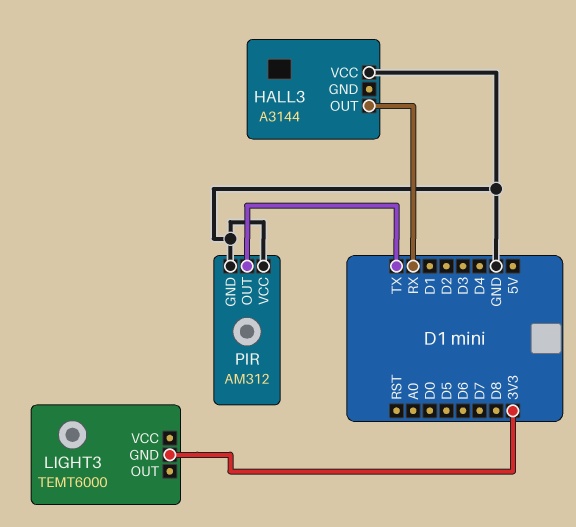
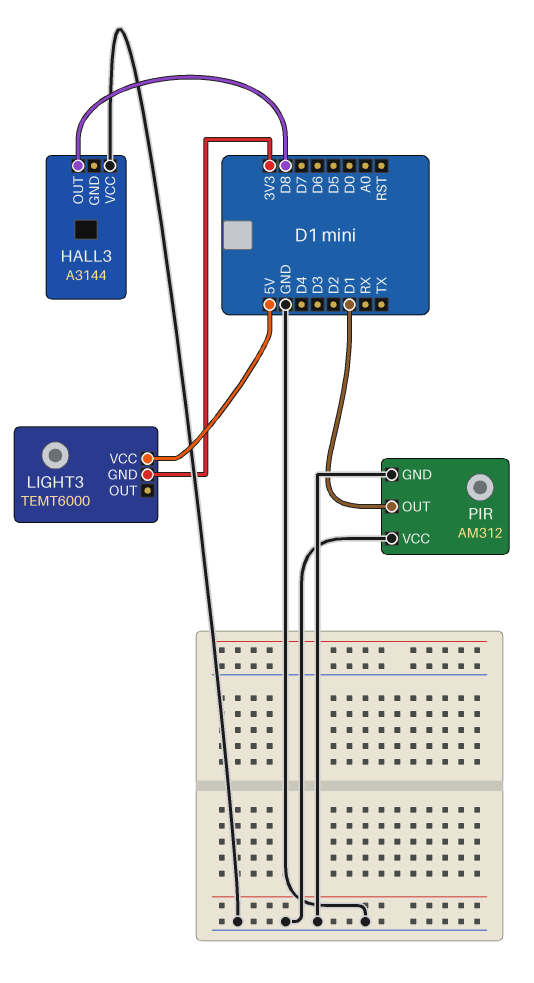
HALL3 pin OUT: RX -> D8
LIGHT3 pin VCC: none -> 5V
PIR pin OUT: TX -> D1

